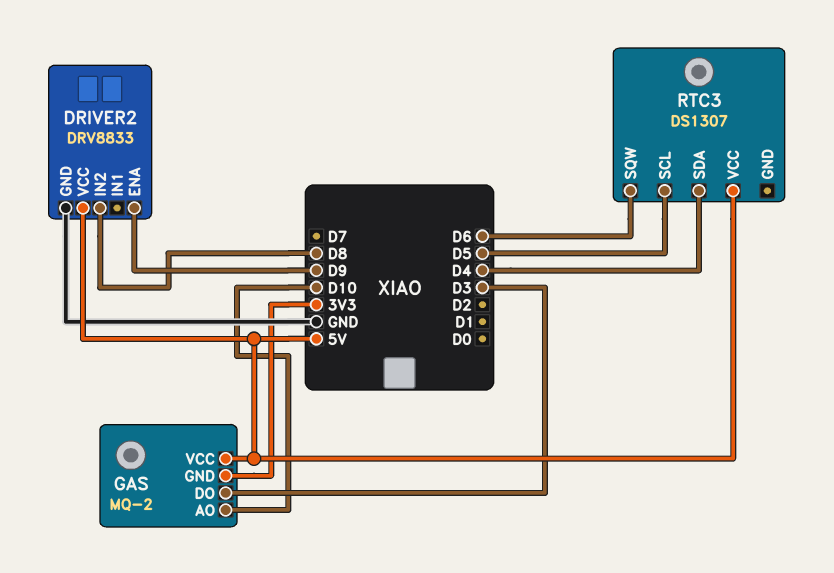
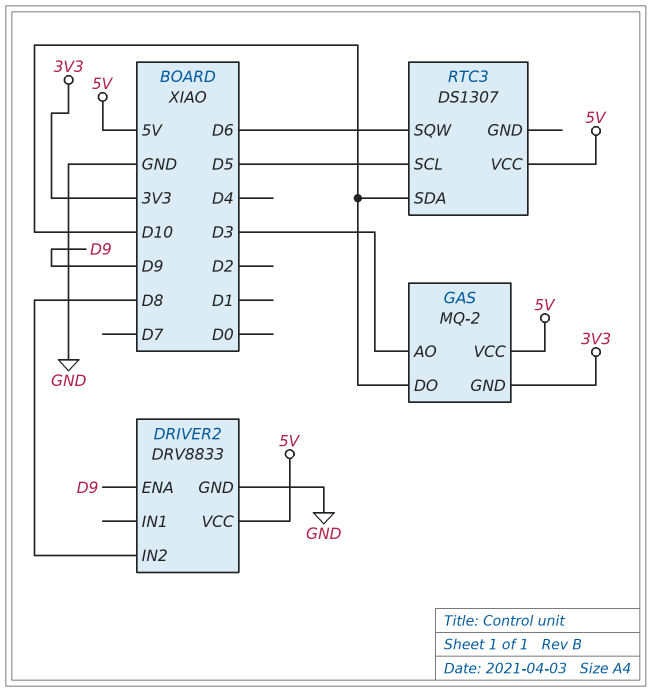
GAS pin AO: D10 -> D3
GAS pin DO: D3 -> D10
RTC3 pin SDA: D4 -> D10

